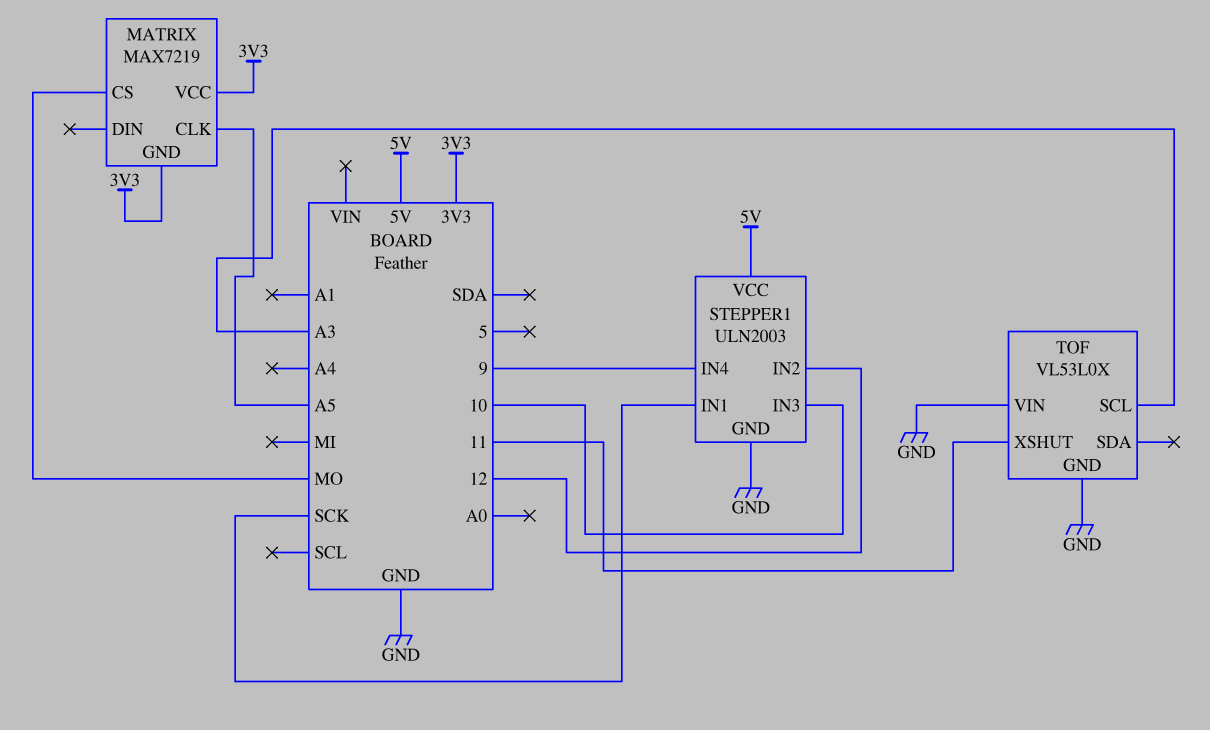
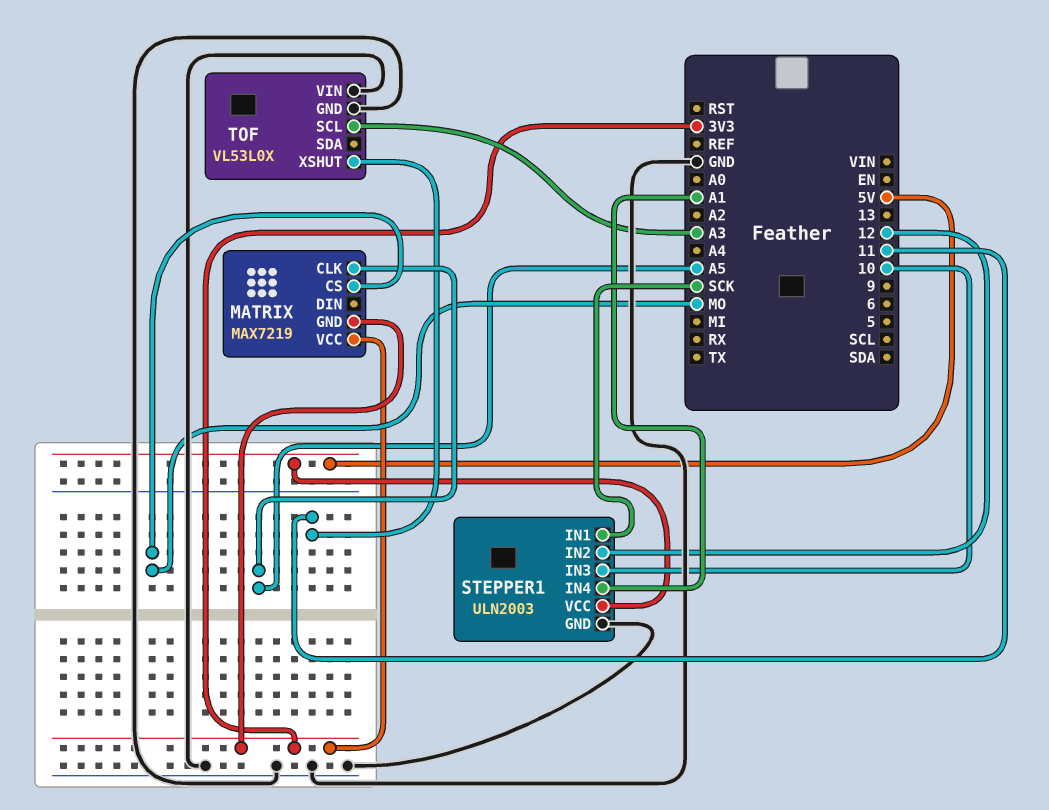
STEPPER1 pin IN4: 9 -> A1

